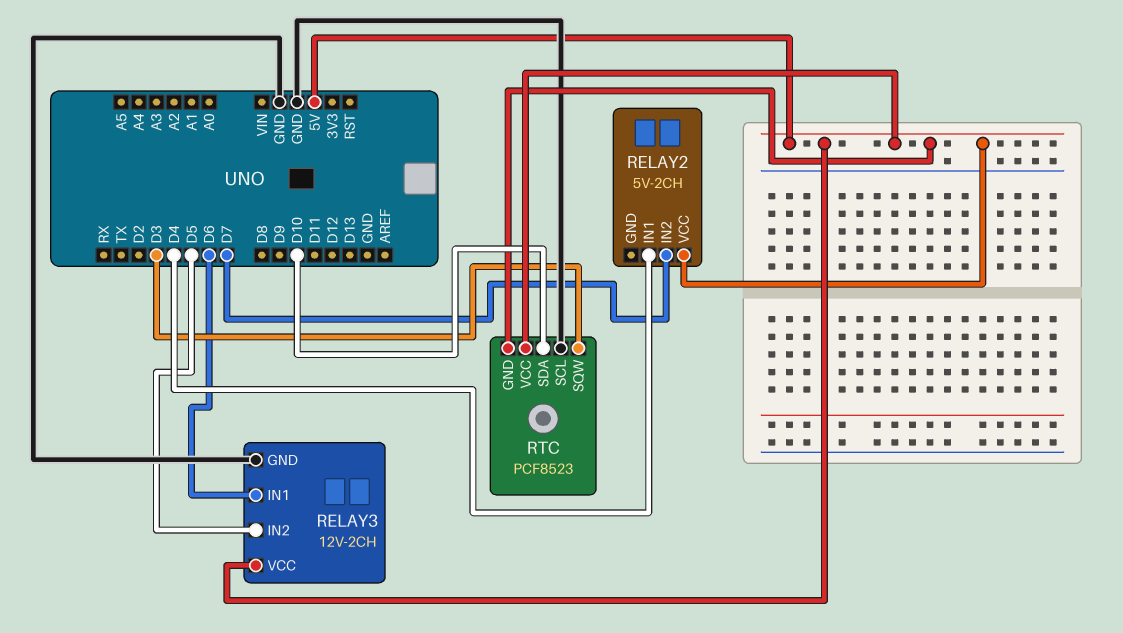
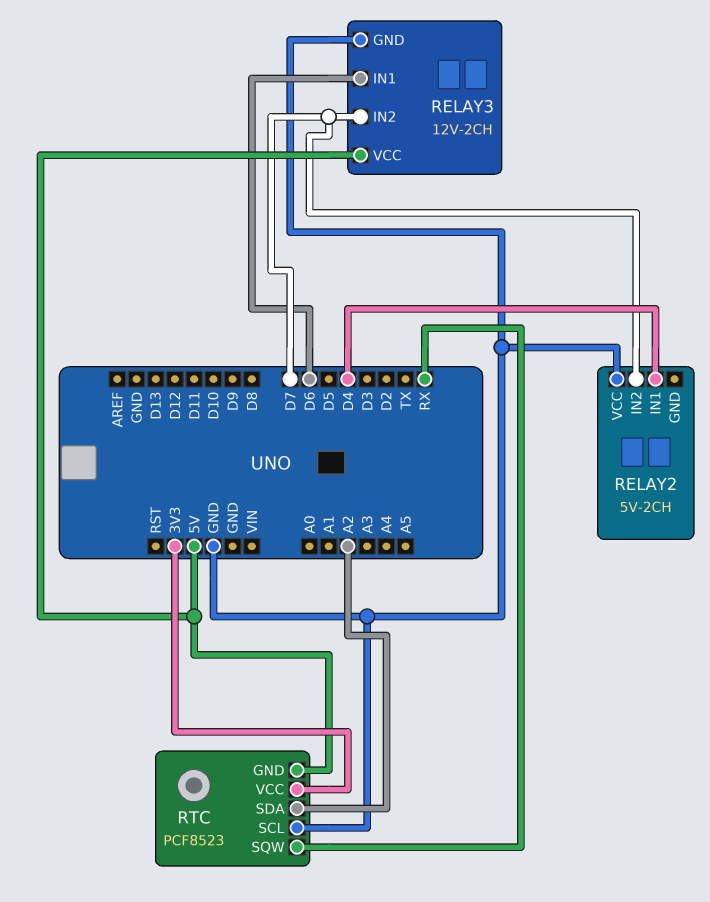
RELAY2 pin VCC: 5V -> GND
RELAY3 pin IN2: D5 -> D7
RTC pin SDA: D10 -> A2
RTC pin SQW: D3 -> RX
RTC pin VCC: 5V -> 3V3

